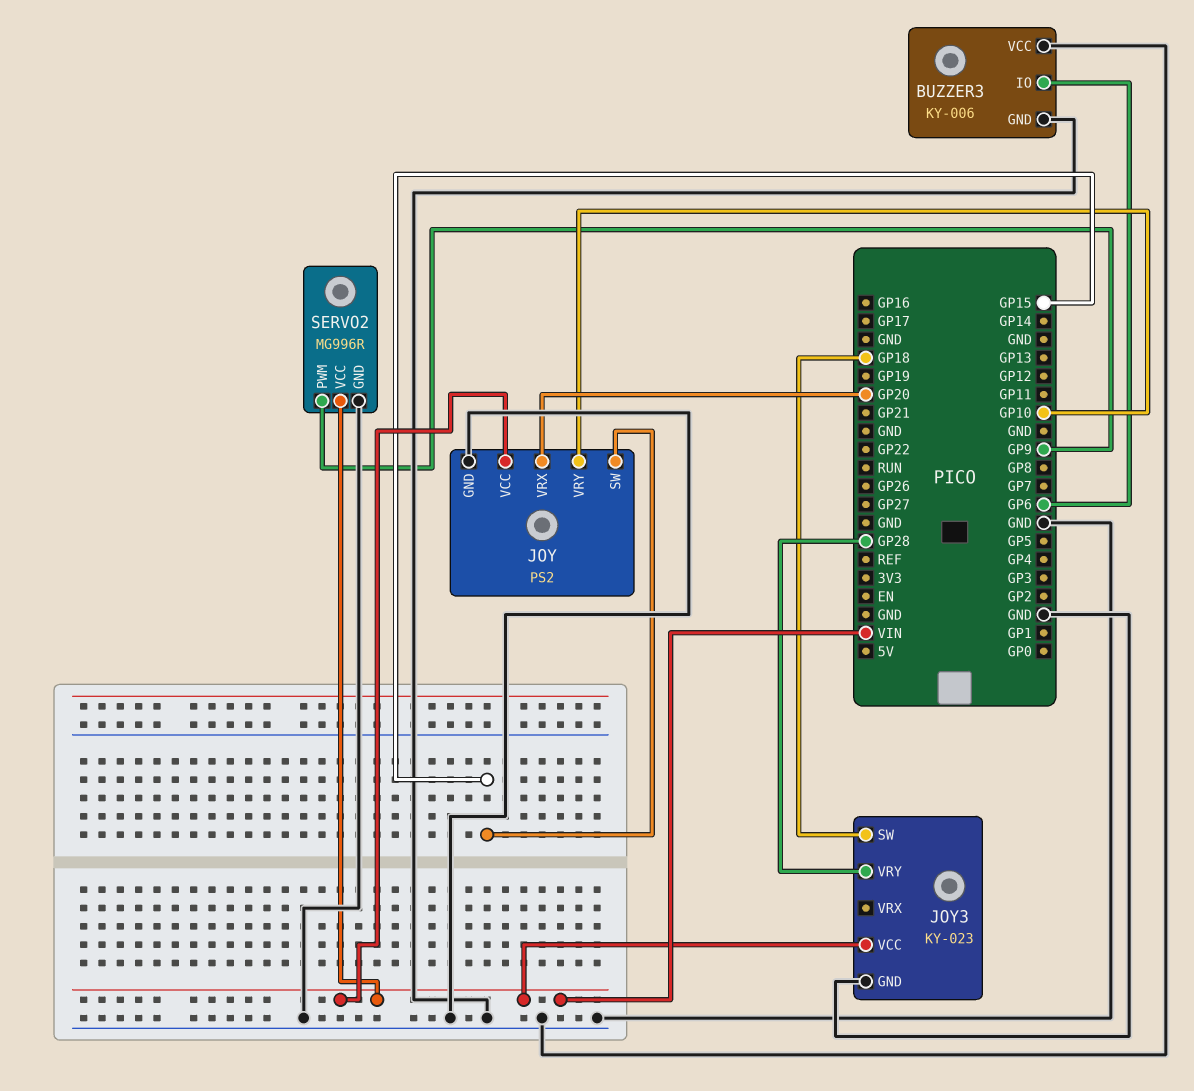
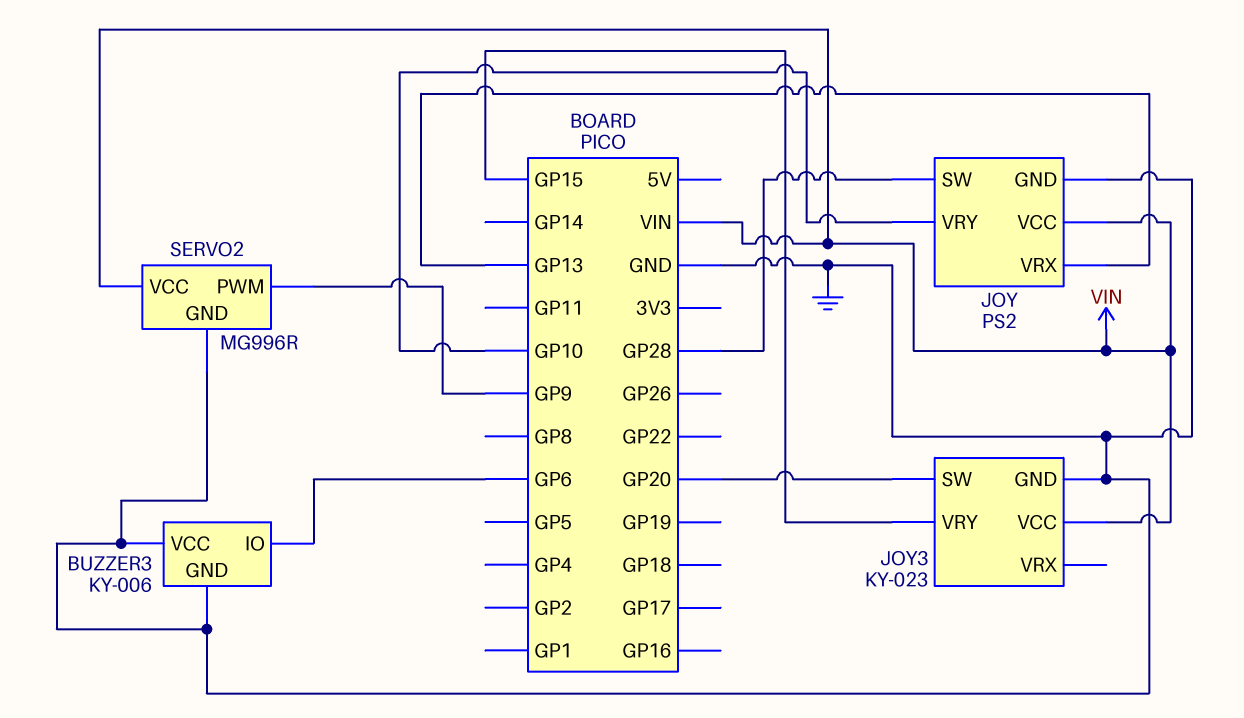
JOY pin SW: GP15 -> GP28
JOY pin VRX: GP20 -> GP13
JOY3 pin SW: GP18 -> GP20
JOY3 pin VRY: GP28 -> GP15

